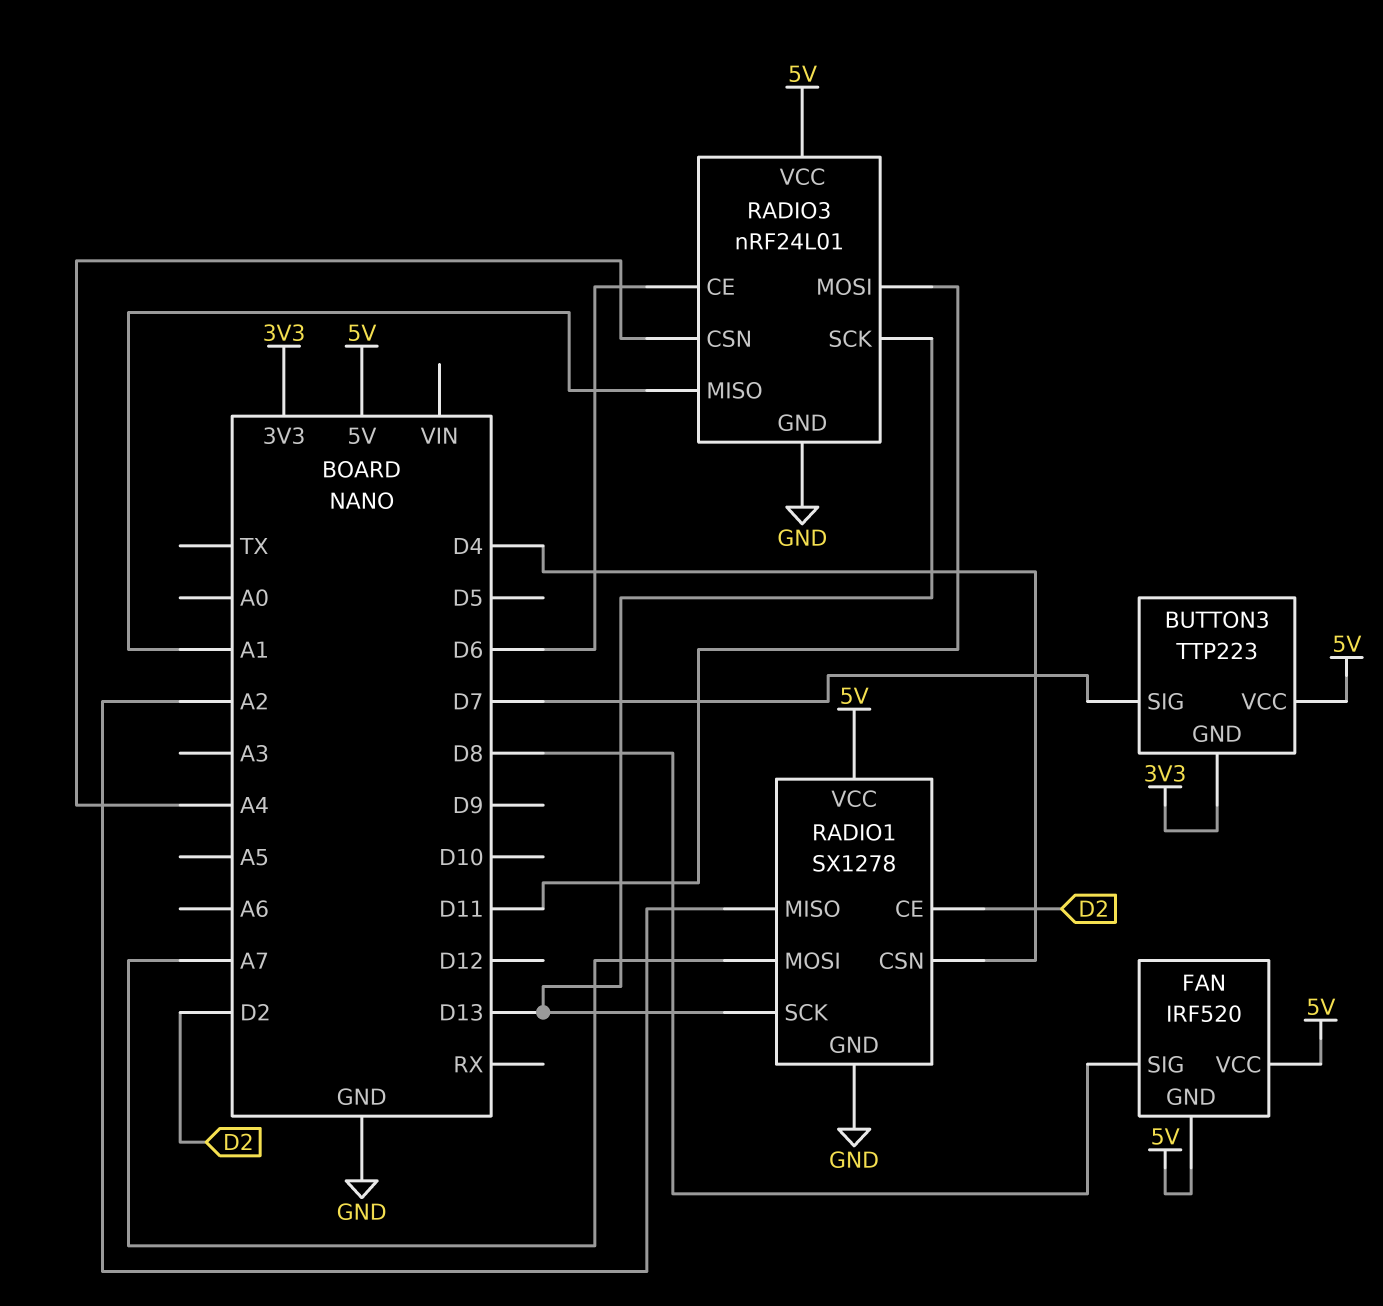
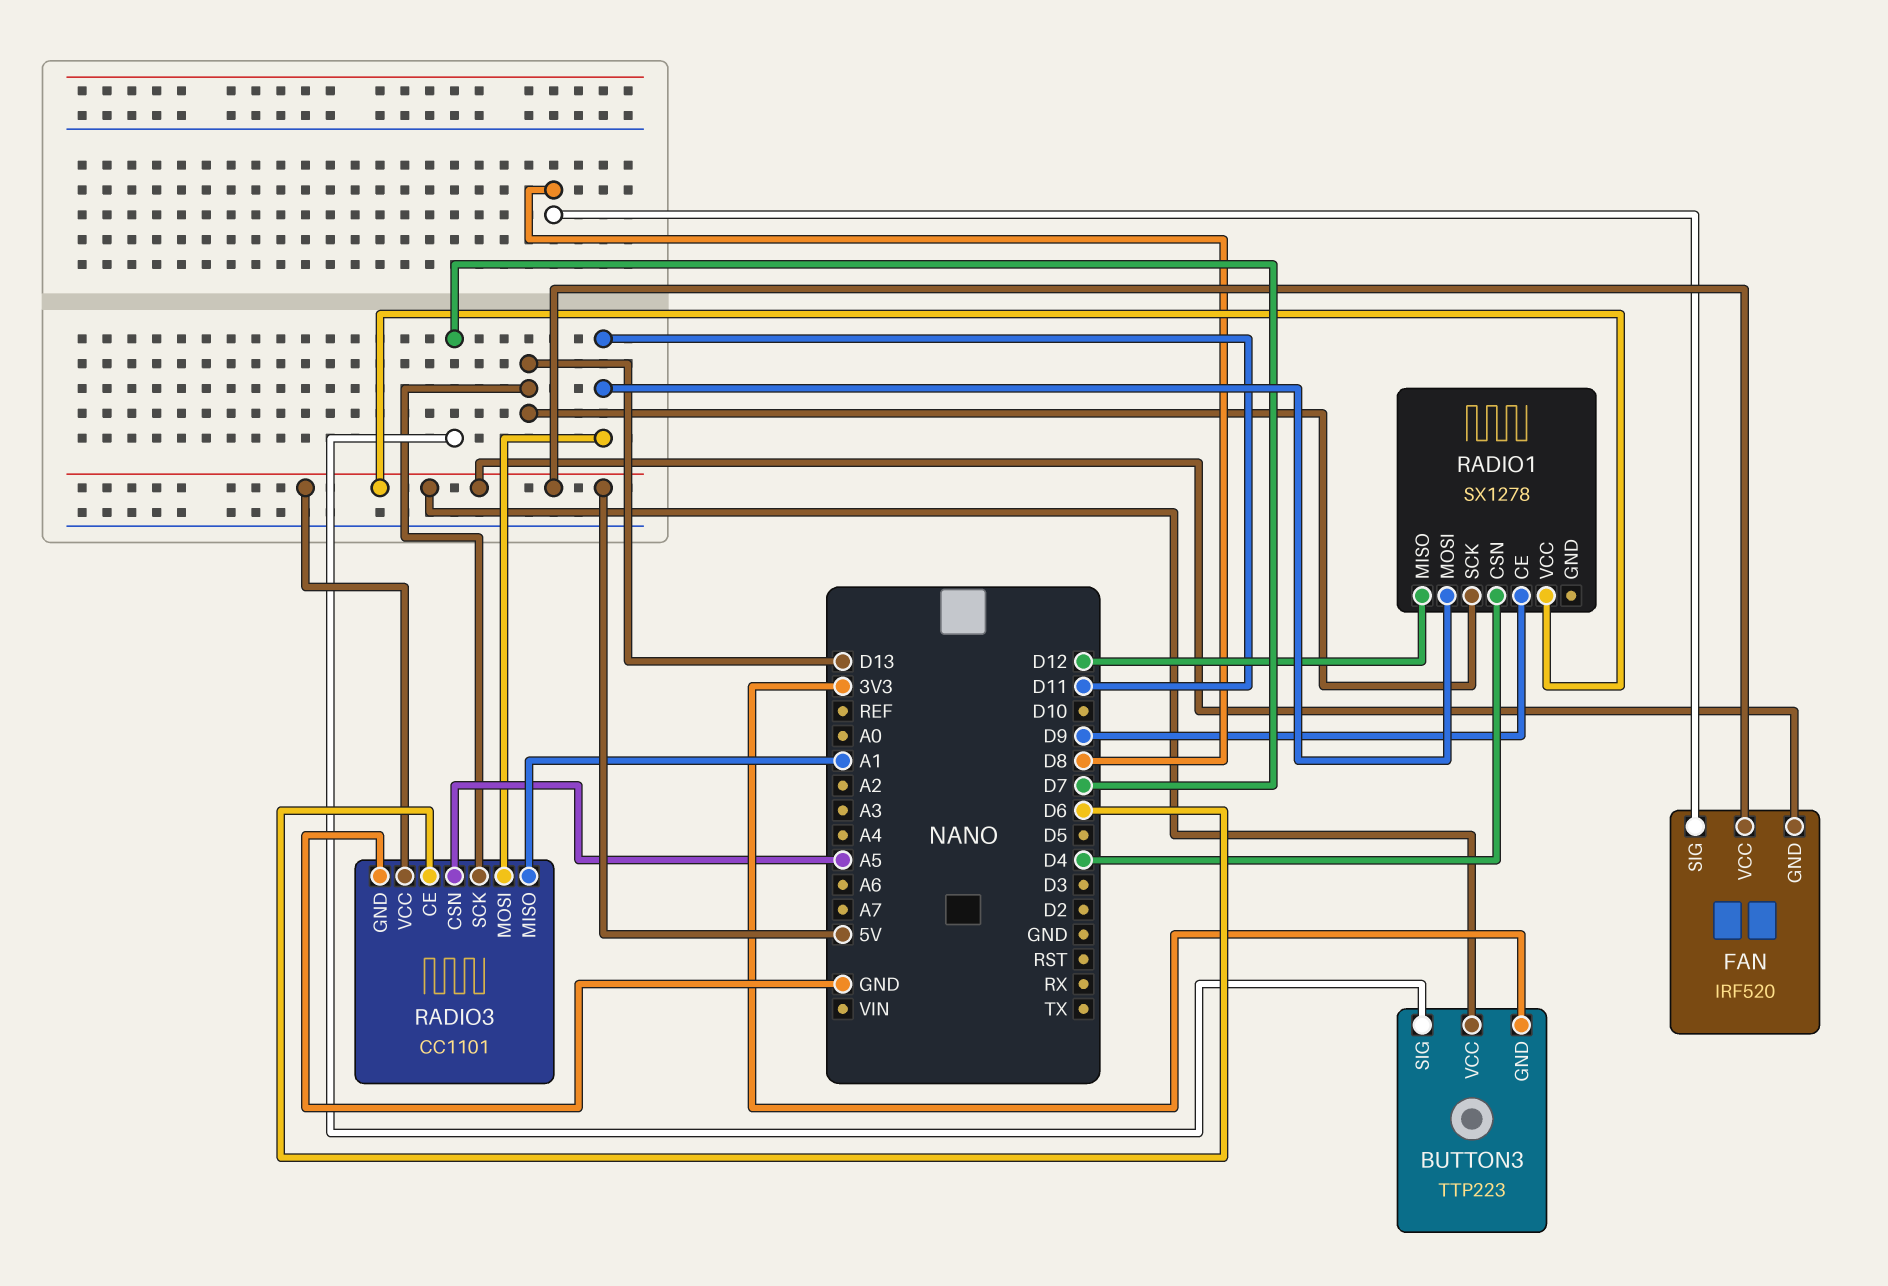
RADIO1 pin CE: D2 -> D9
RADIO1 pin GND: GND -> none
RADIO1 pin MISO: A2 -> D12
RADIO1 pin MOSI: A7 -> D11
RADIO3: nRF24L01 -> CC1101
RADIO3 pin CSN: A4 -> A5

